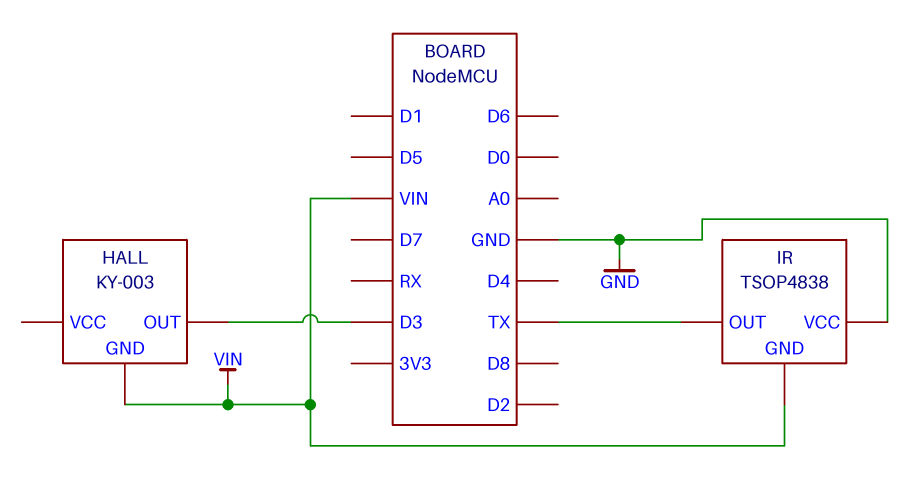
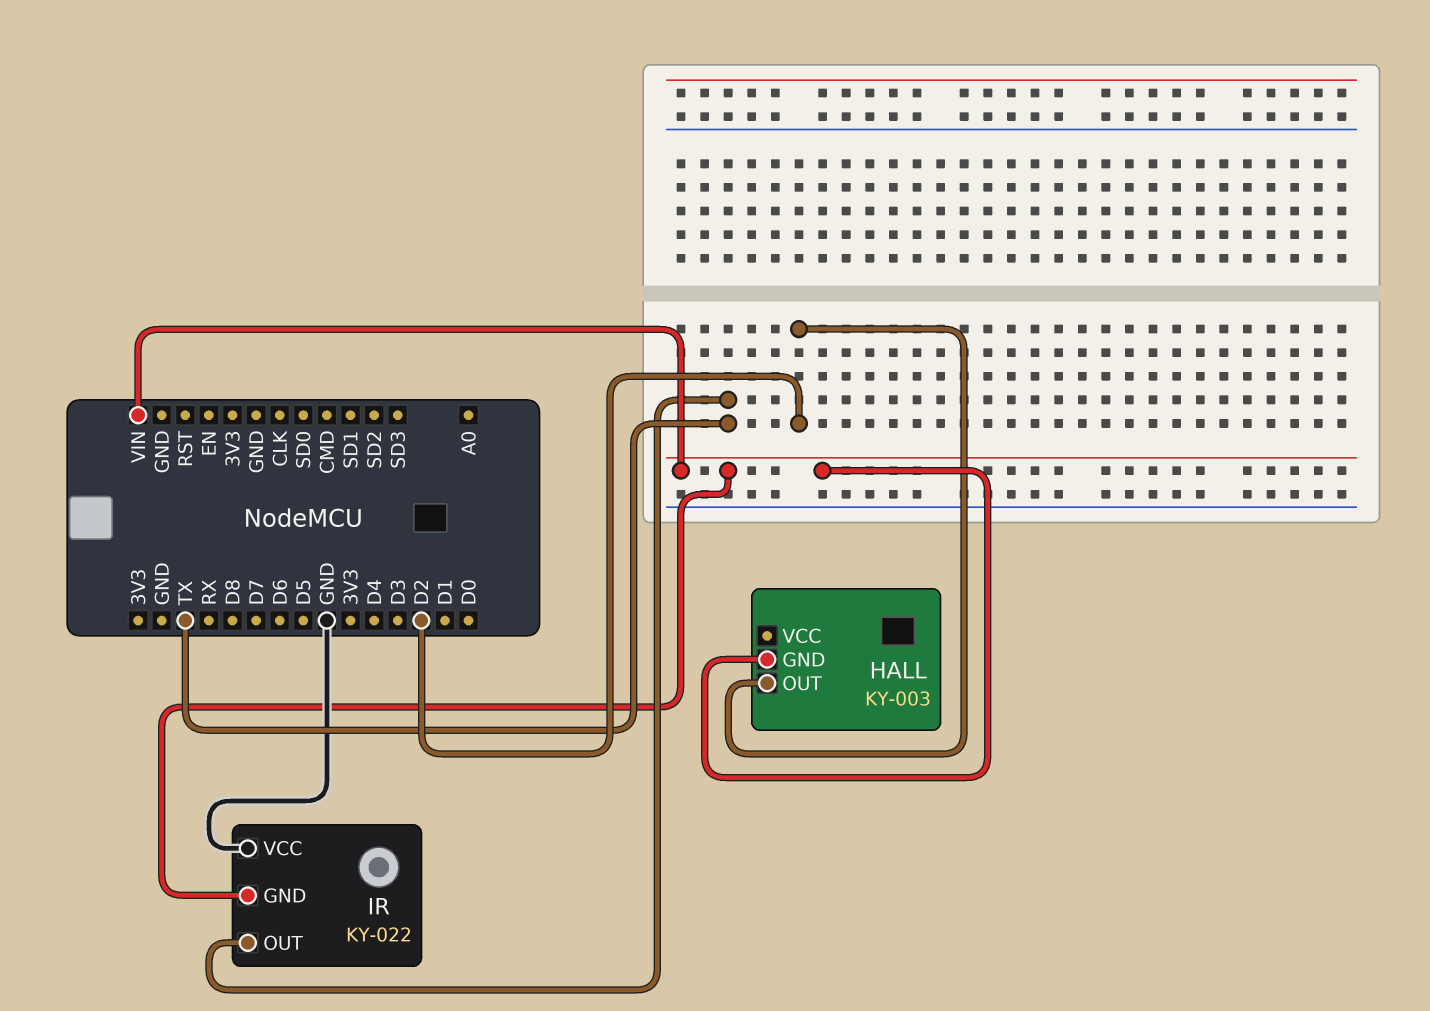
HALL pin OUT: D3 -> D2
IR: TSOP4838 -> KY-022

